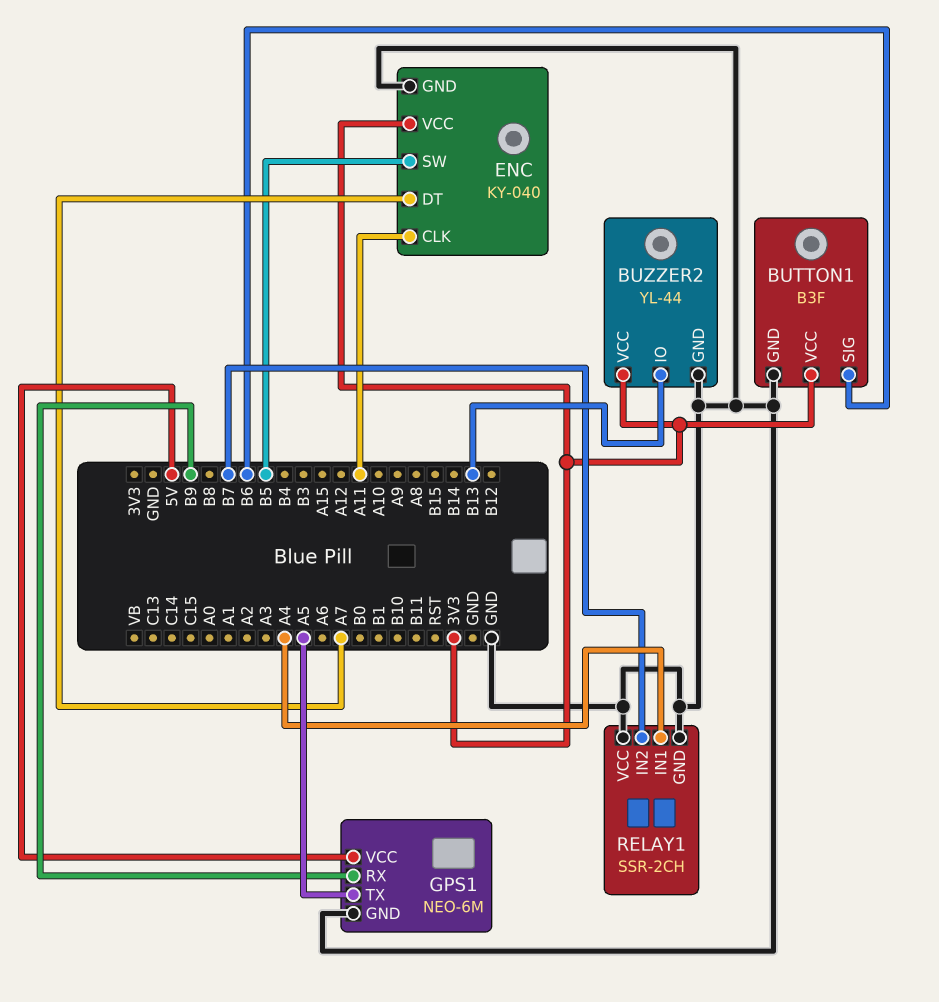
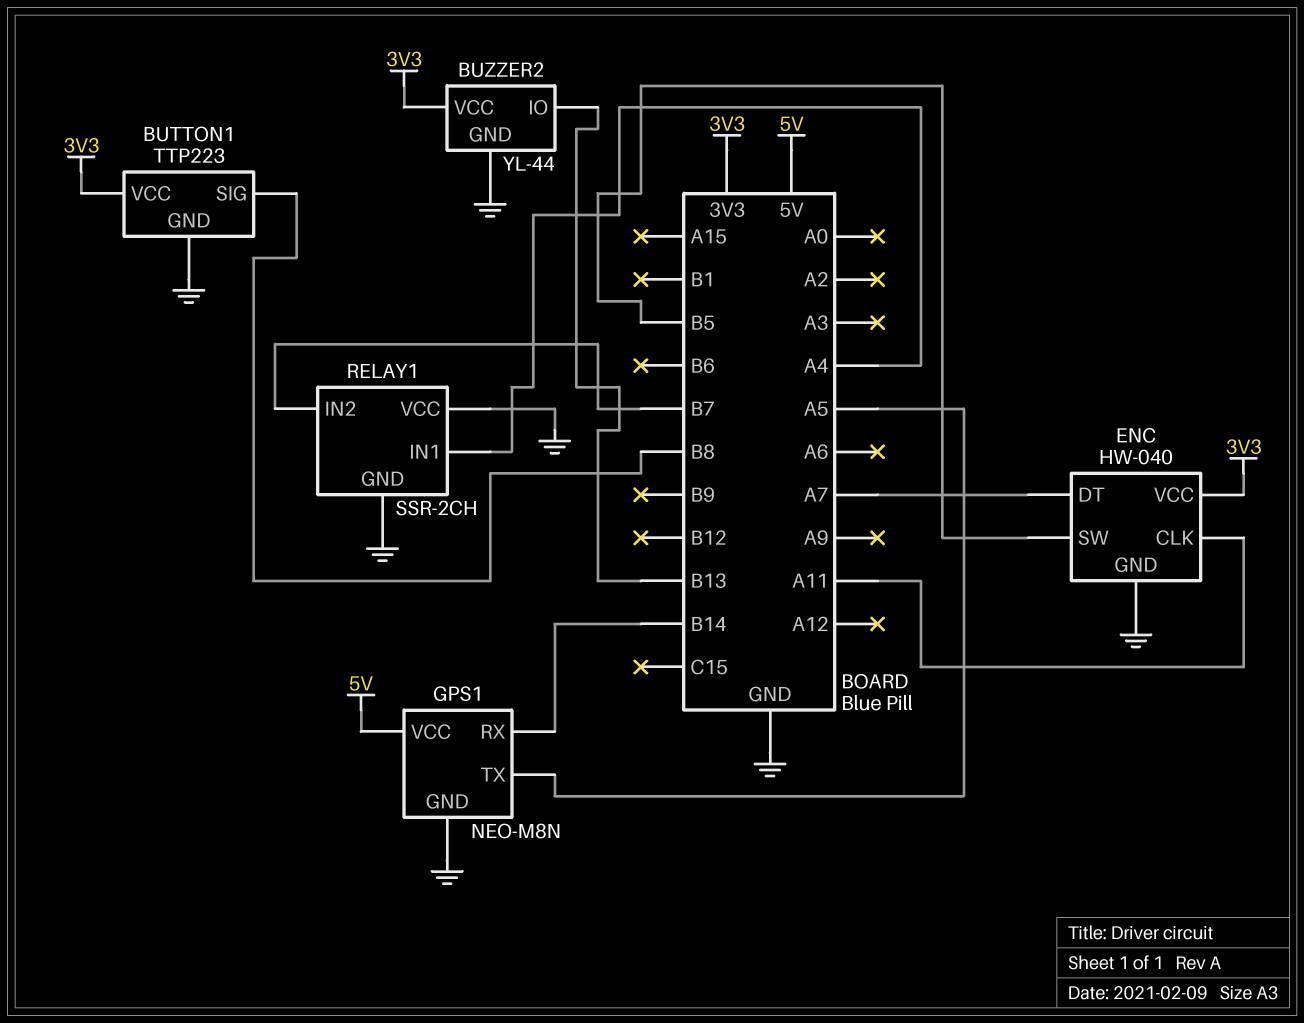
BUTTON1: B3F -> TTP223
BUTTON1 pin SIG: B6 -> B8
ENC: KY-040 -> HW-040
GPS1: NEO-6M -> NEO-M8N
GPS1 pin RX: B9 -> B14

